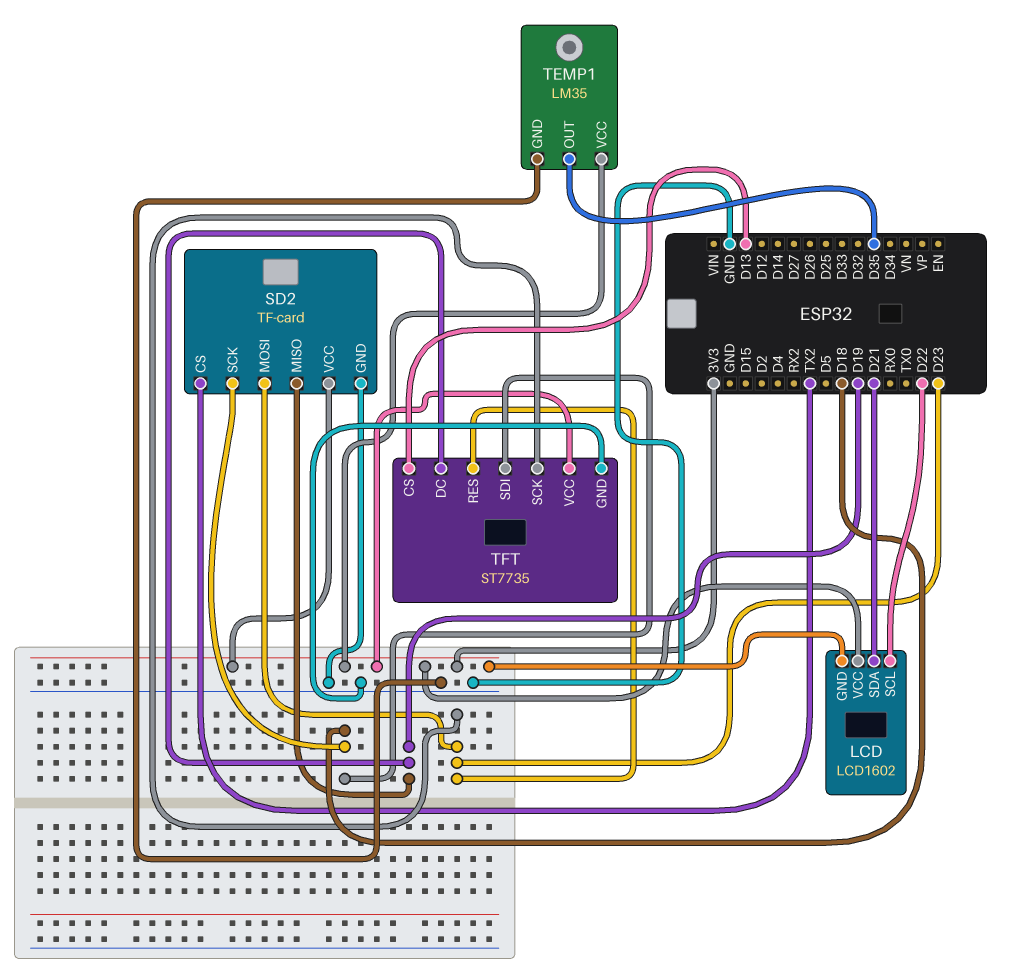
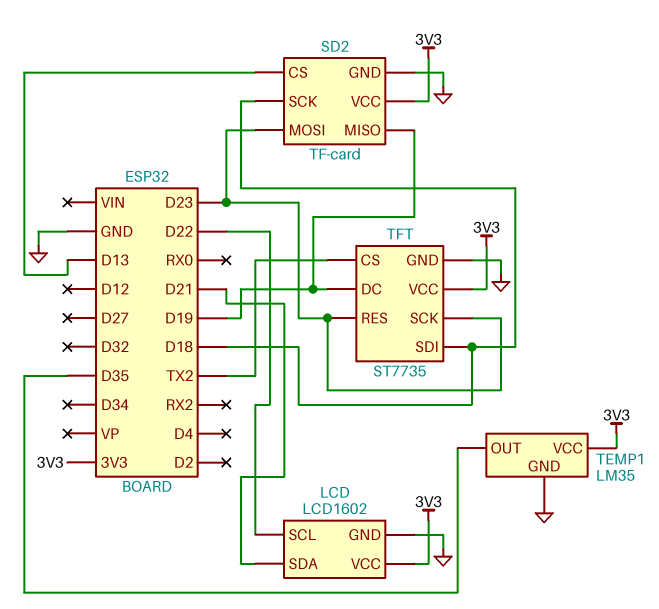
LCD pin GND: 3V3 -> GND
SD2 pin CS: TX2 -> D13
TFT pin CS: D13 -> TX2

